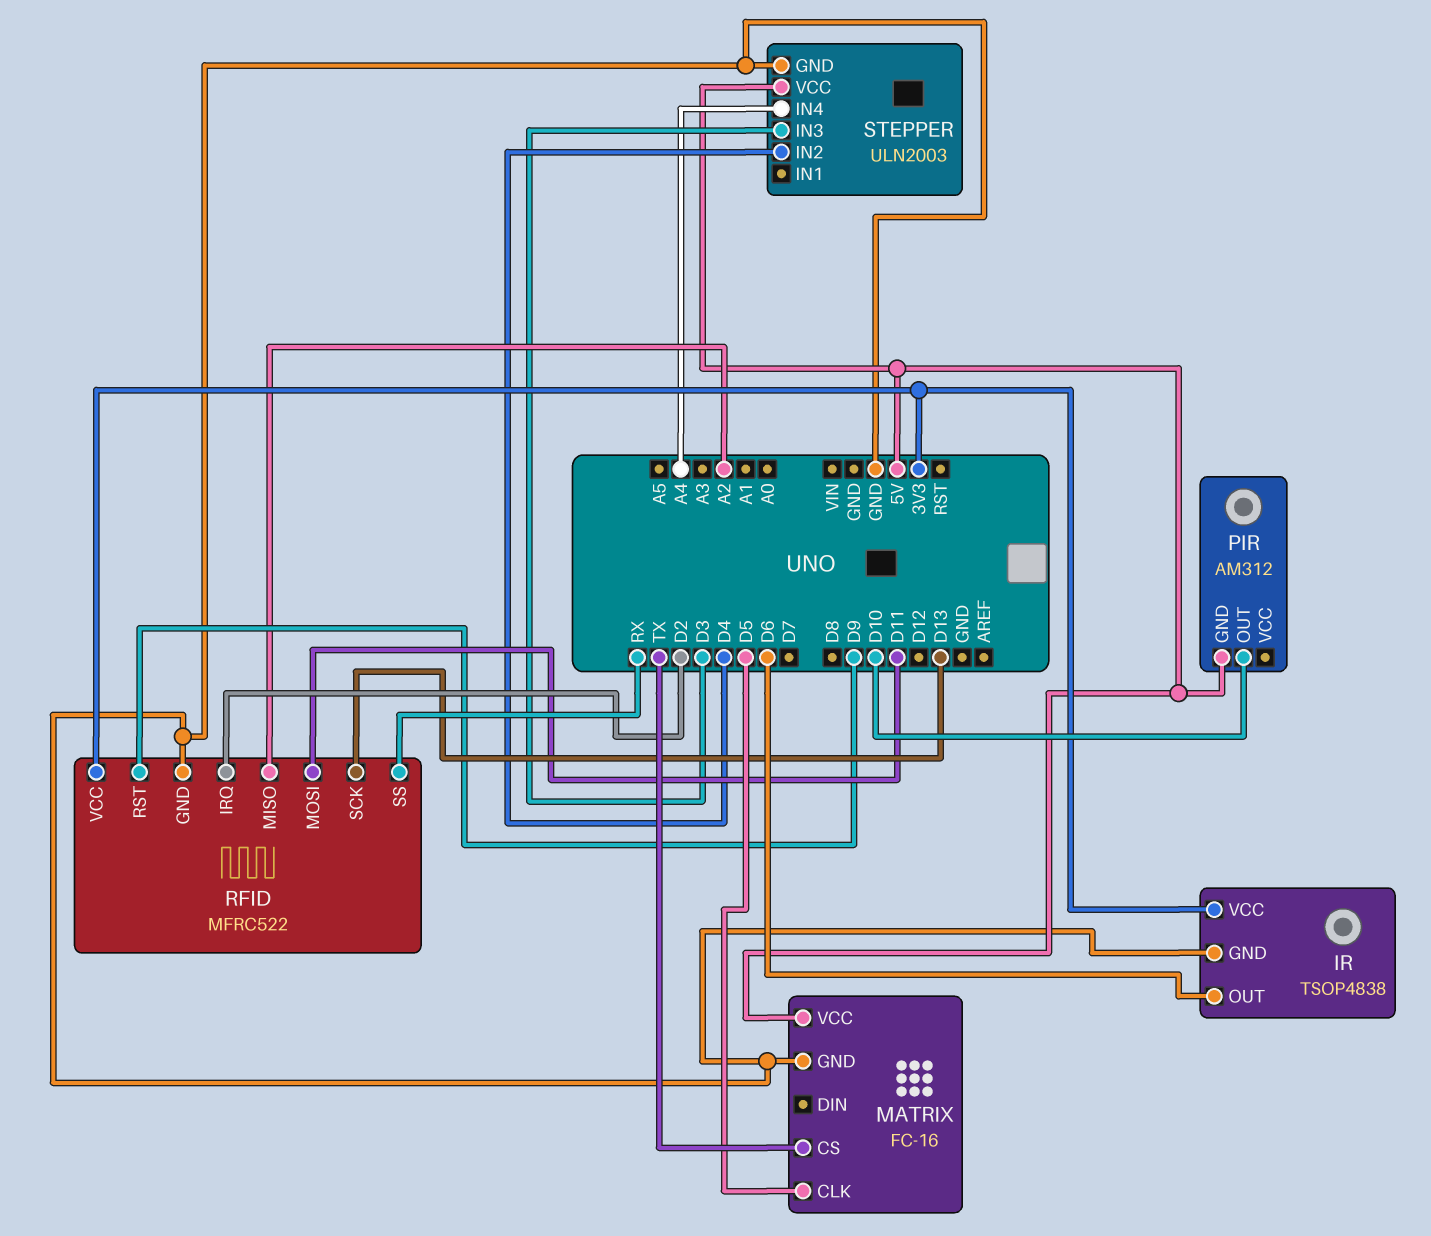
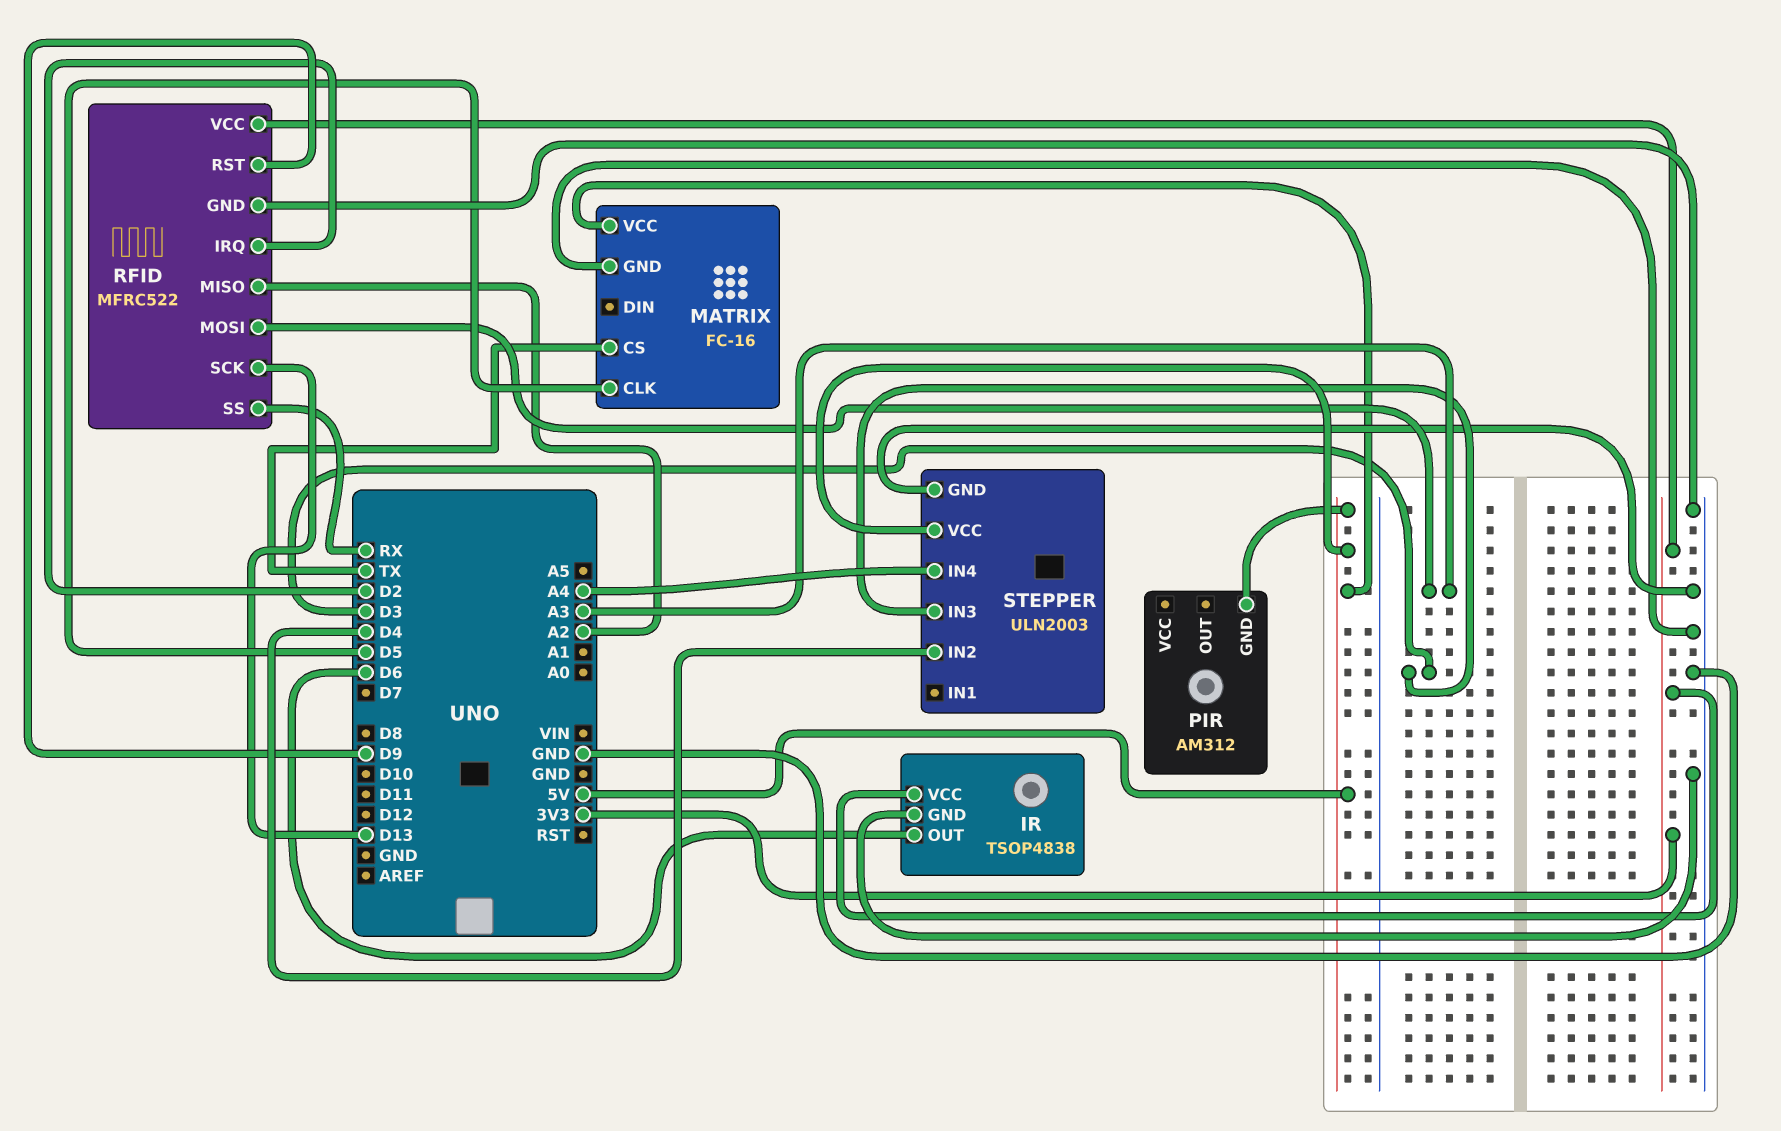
PIR pin OUT: D10 -> none
RFID pin MOSI: D11 -> A3

